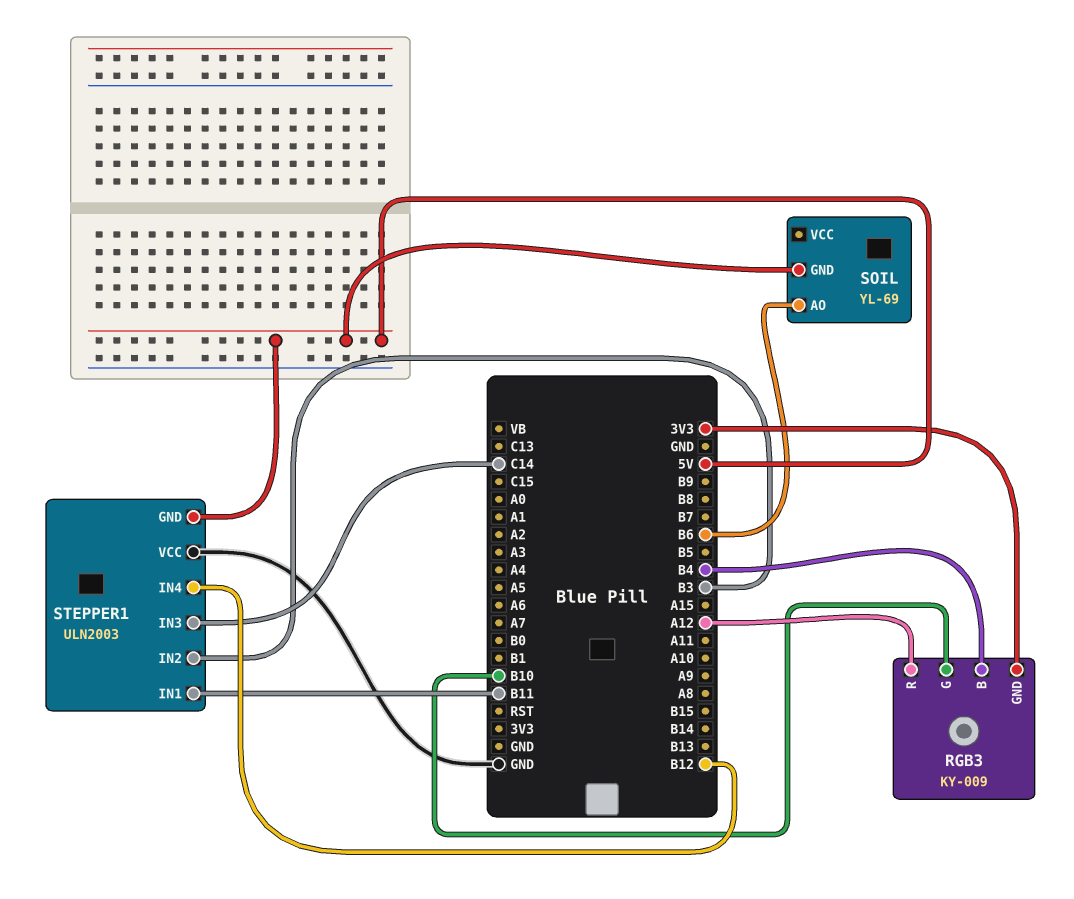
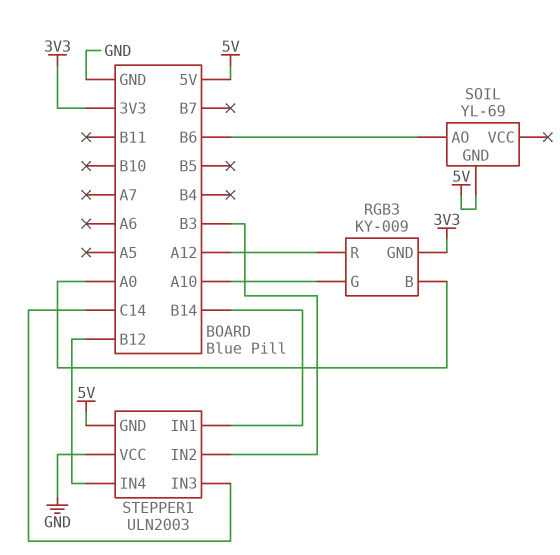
RGB3 pin B: B4 -> A0
RGB3 pin G: B10 -> A10
STEPPER1 pin IN1: B11 -> B14

